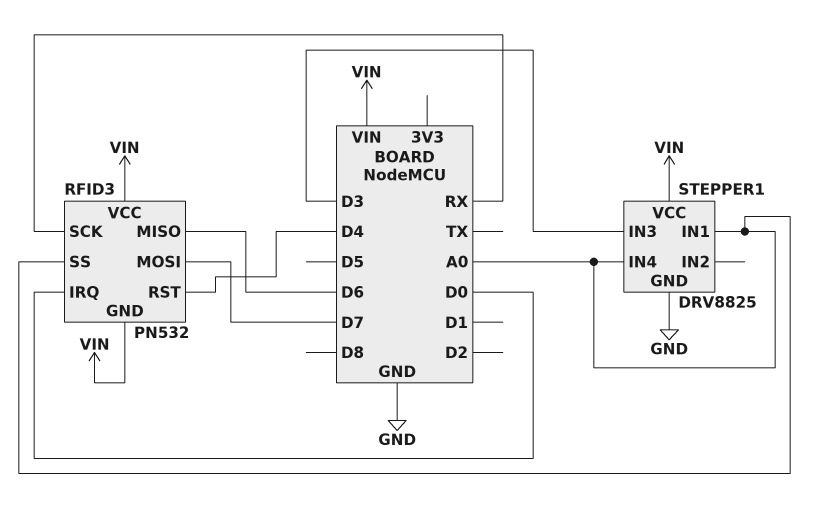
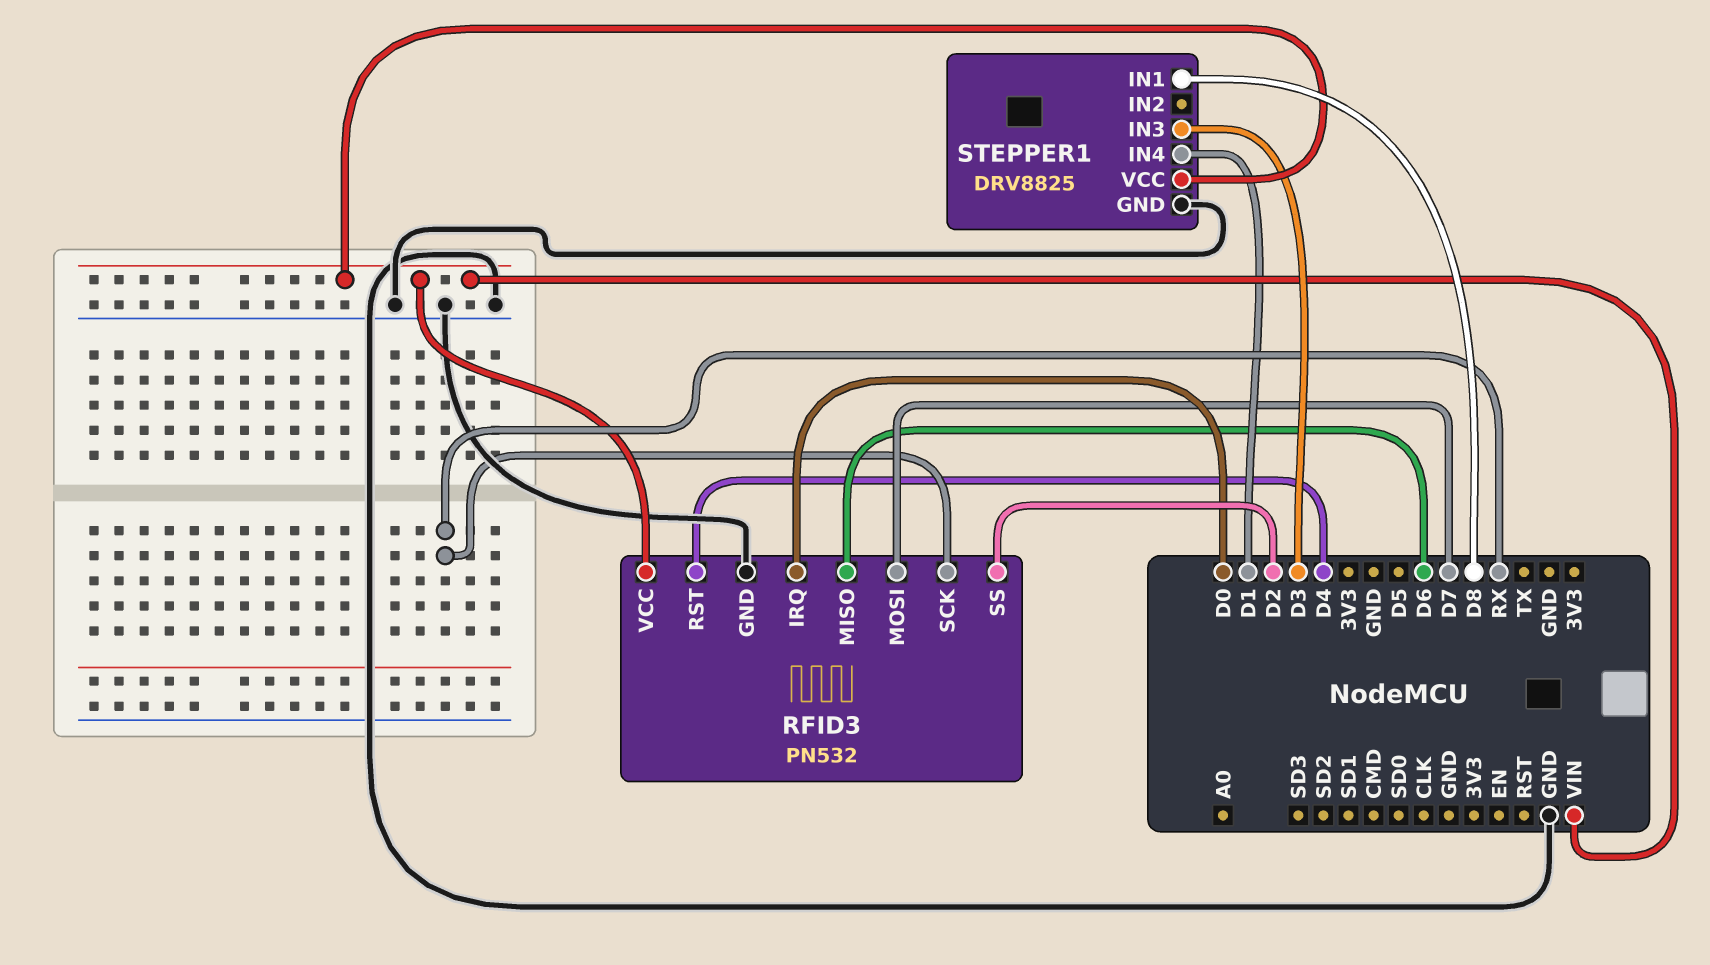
RFID3 pin GND: VIN -> GND
RFID3 pin SS: A0 -> D2
STEPPER1 pin IN1: A0 -> D8
STEPPER1 pin IN4: A0 -> D1

